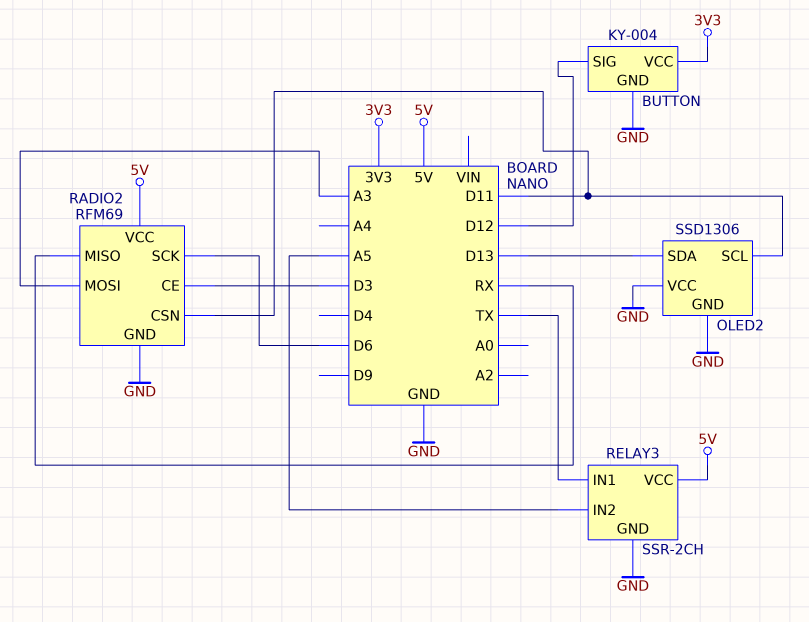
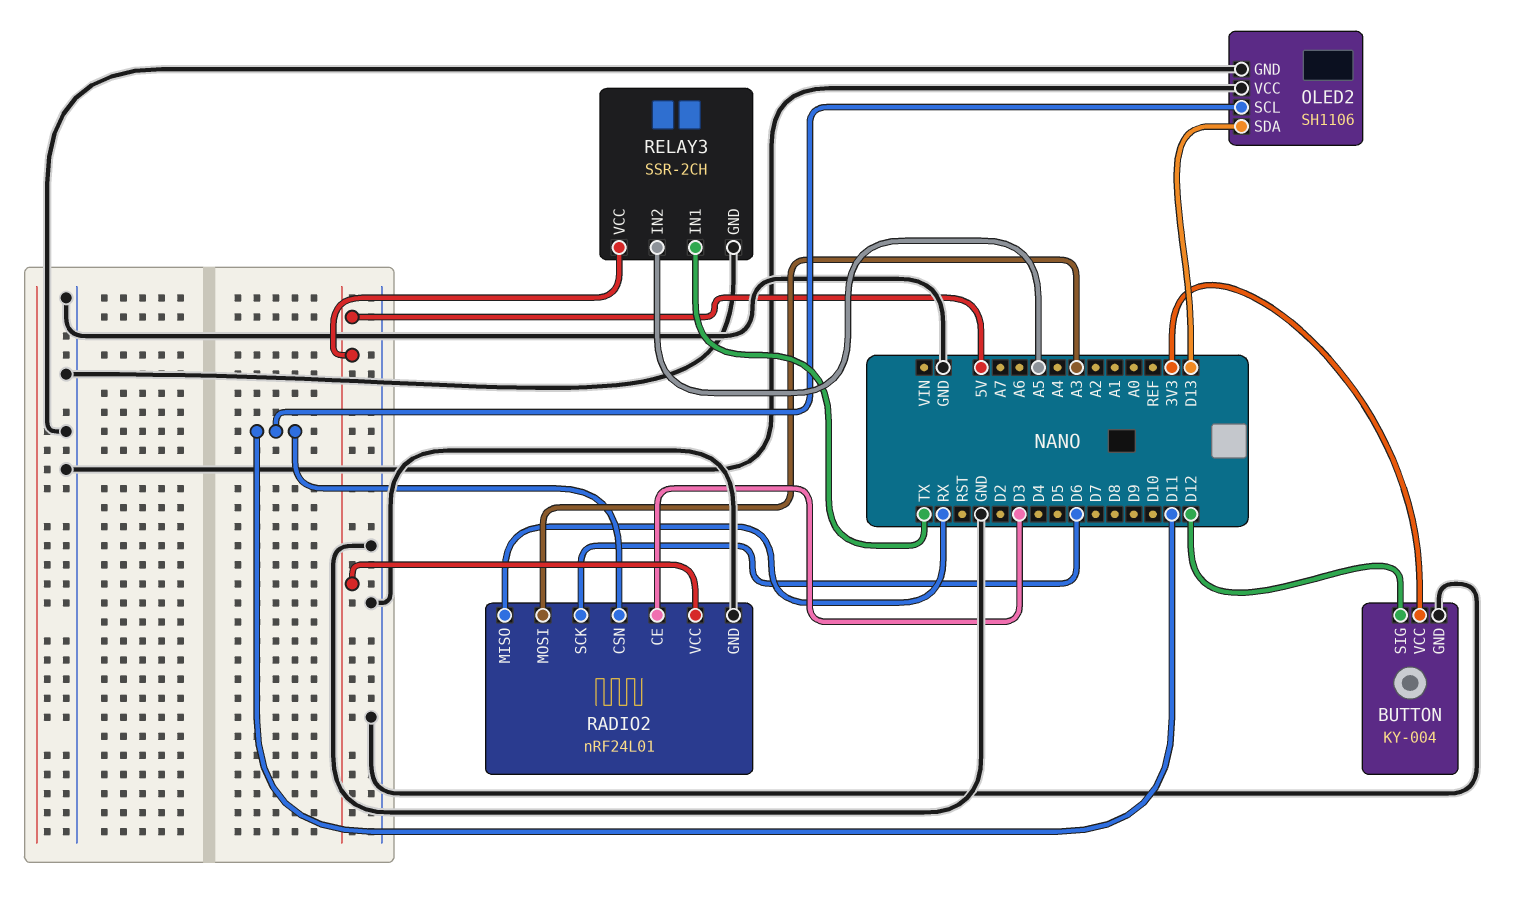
OLED2: SSD1306 -> SH1106
RADIO2: RFM69 -> nRF24L01

